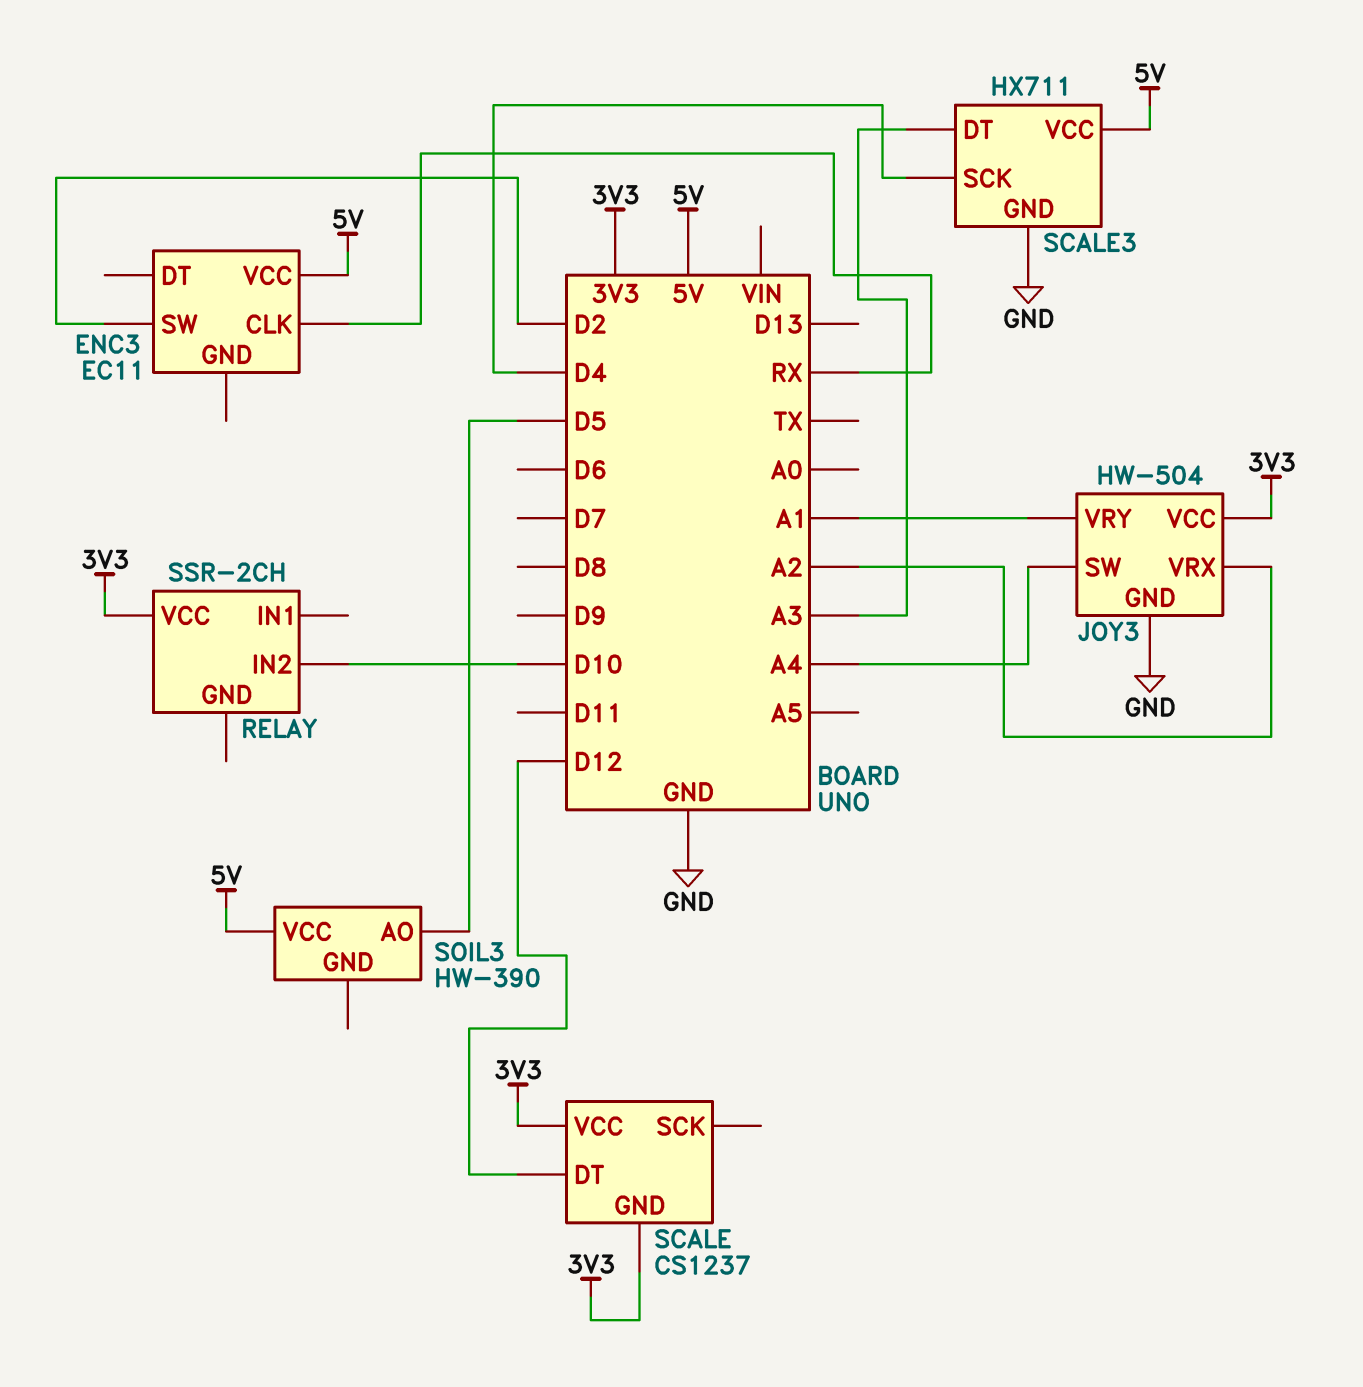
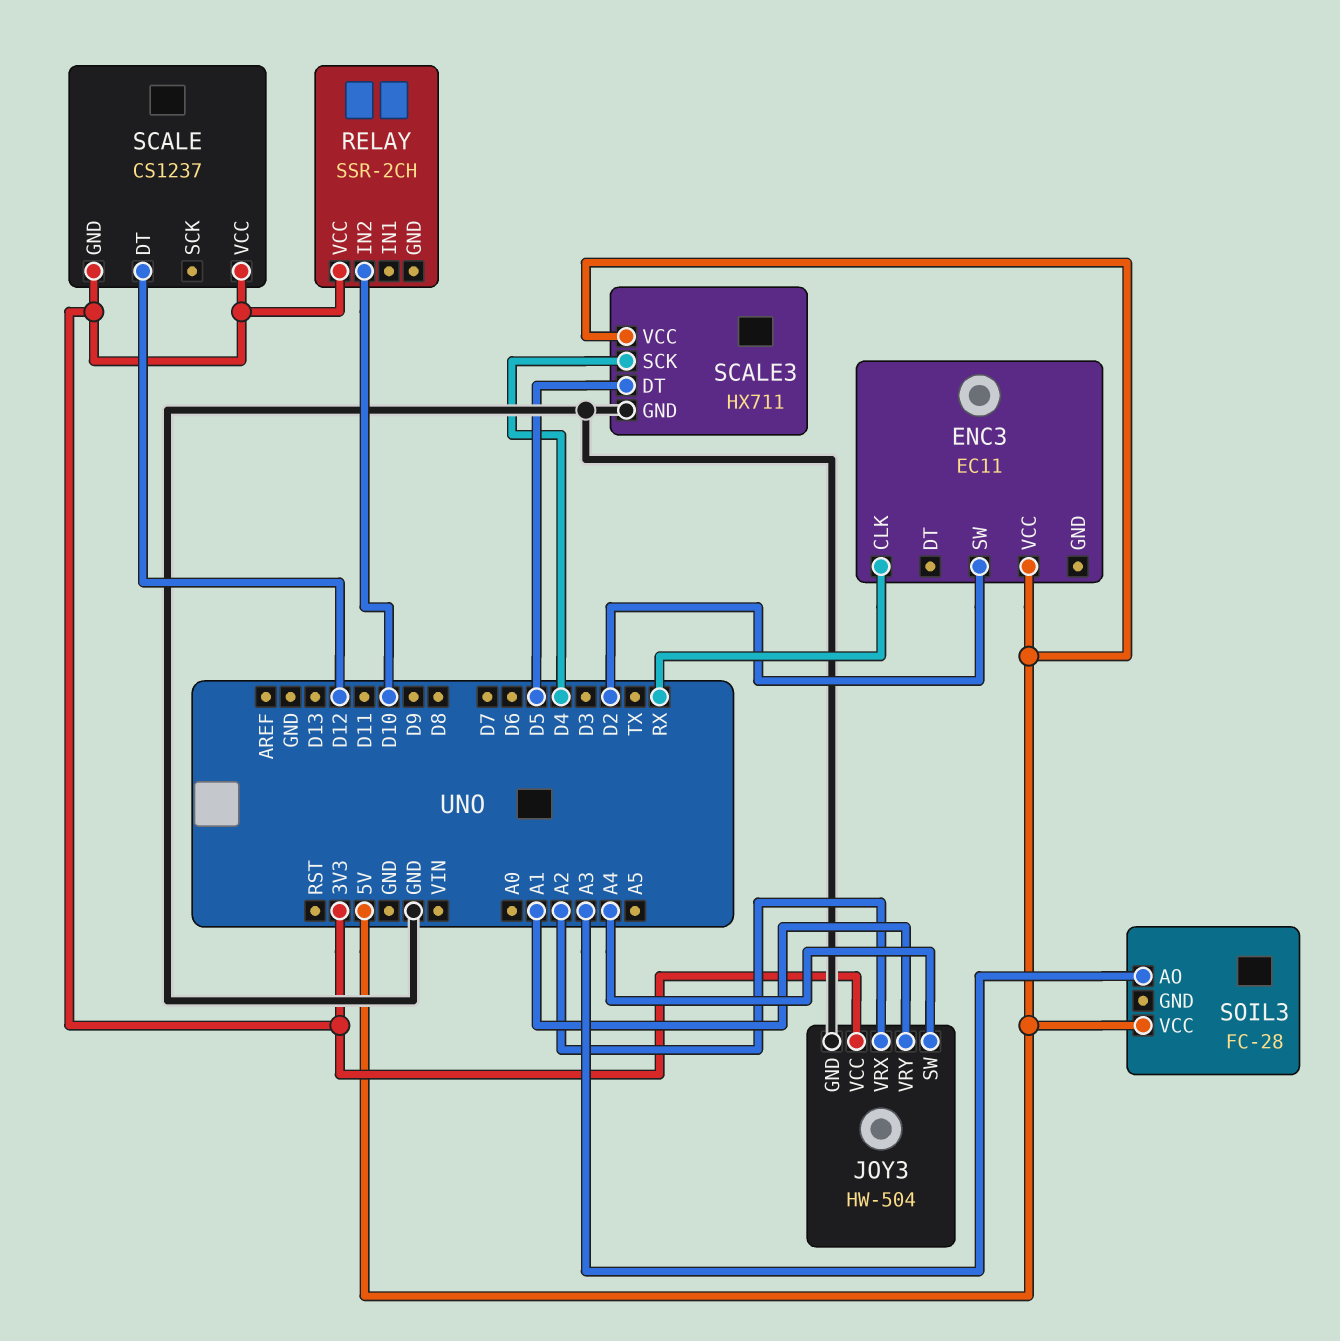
SCALE3 pin DT: A3 -> D5
SOIL3: HW-390 -> FC-28
SOIL3 pin AO: D5 -> A3

